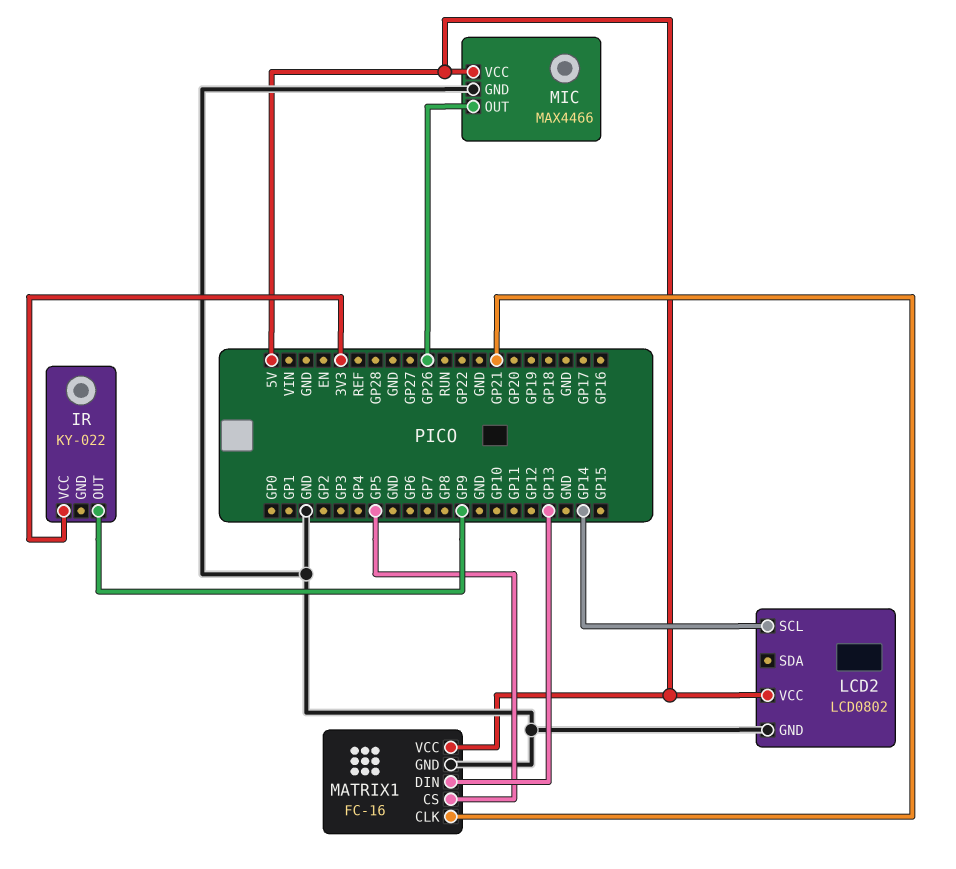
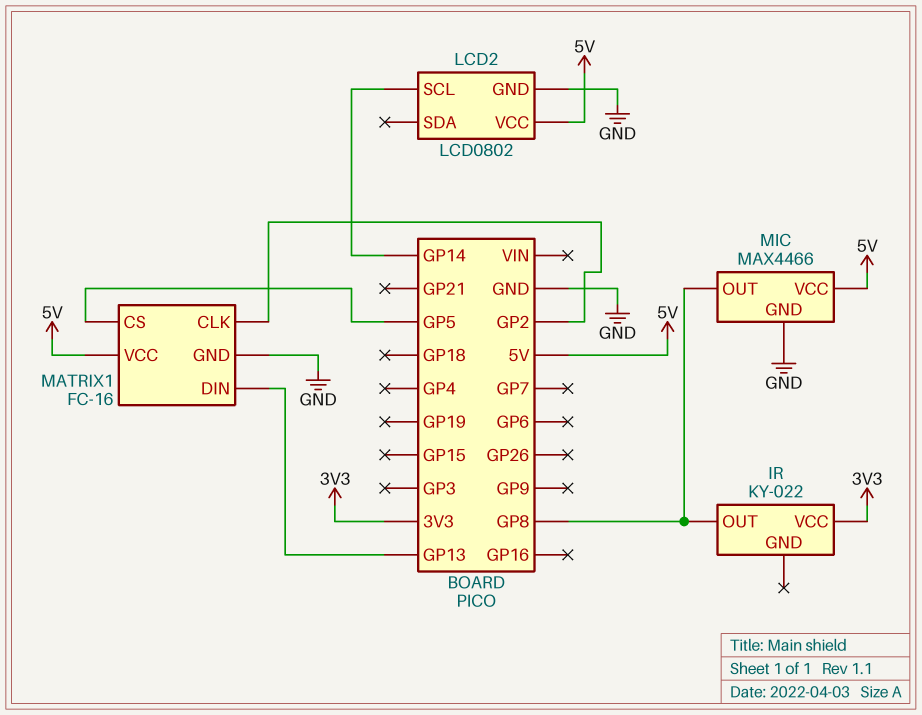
IR pin OUT: GP9 -> GP8
MATRIX1 pin CLK: GP21 -> GP2
MIC pin OUT: GP26 -> GP8

